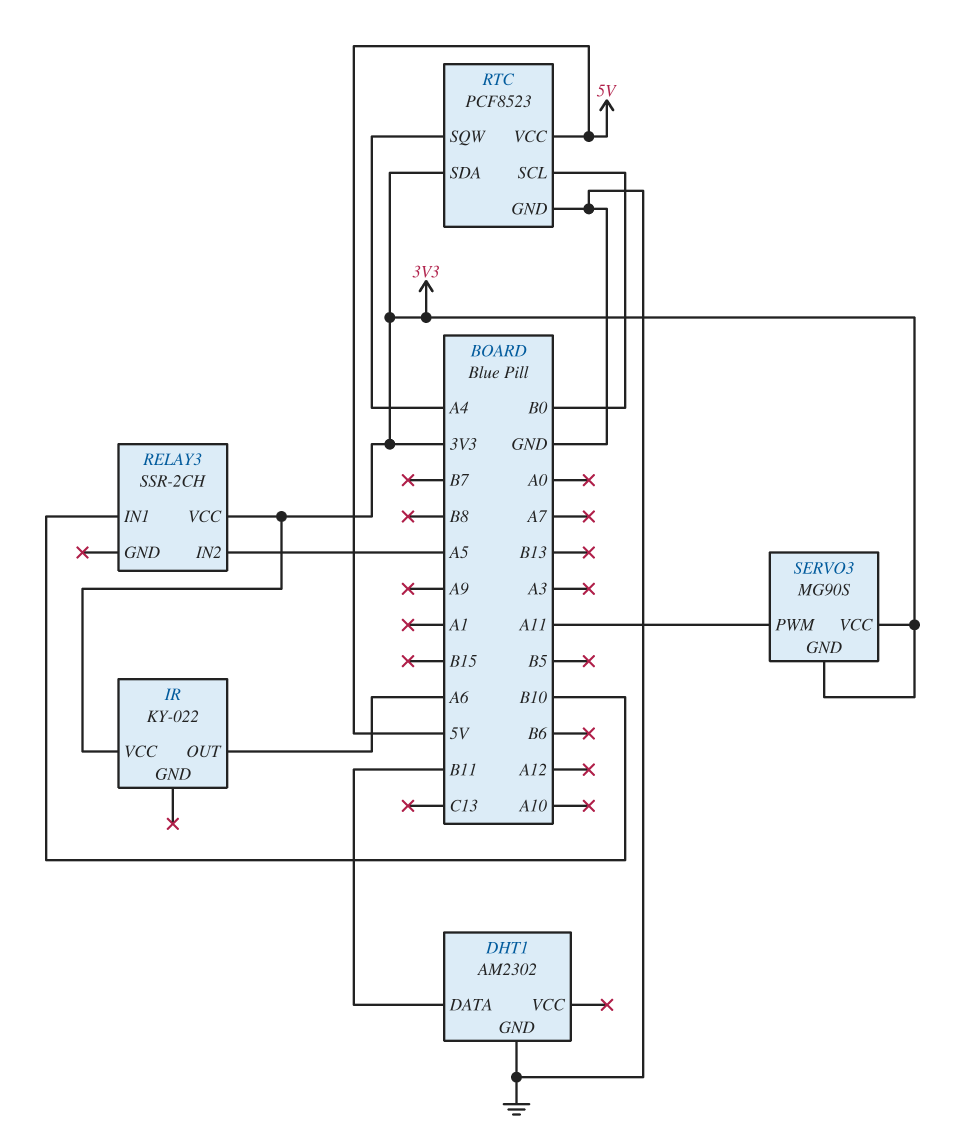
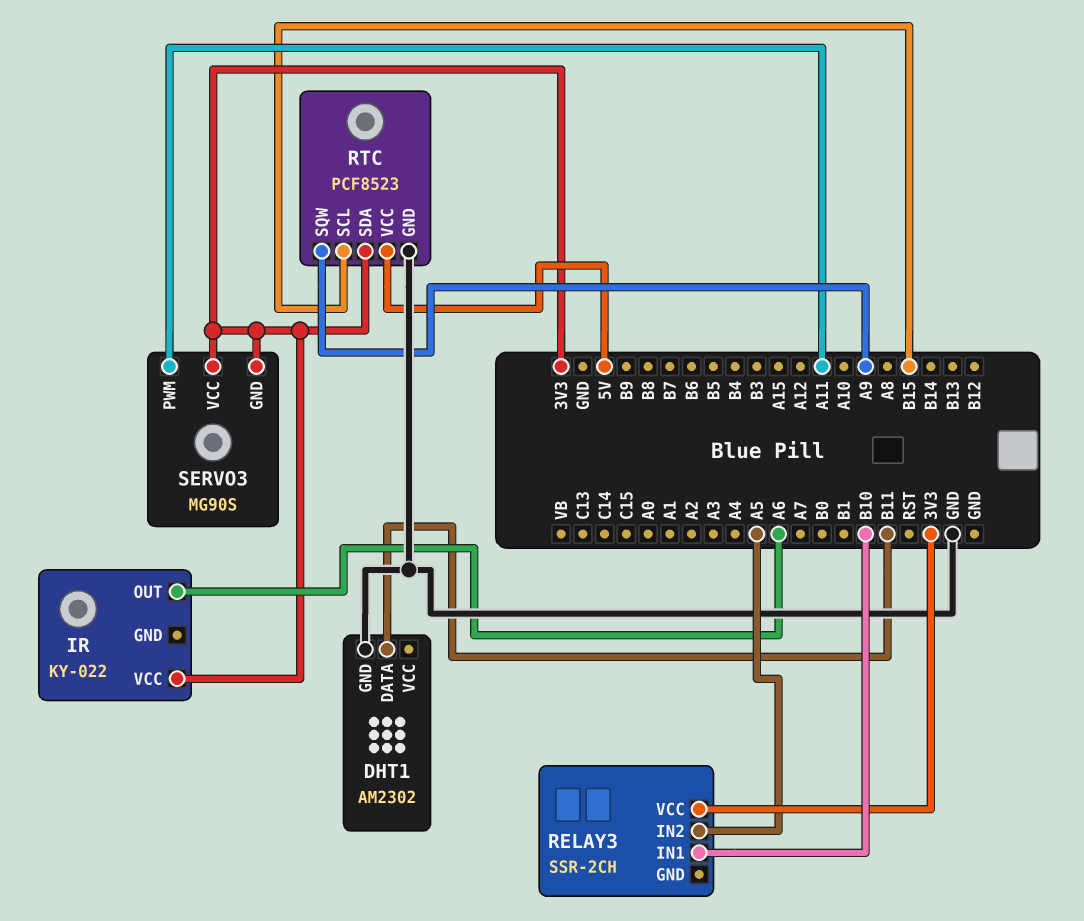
RTC pin SCL: B0 -> B15
RTC pin SQW: A4 -> A9

